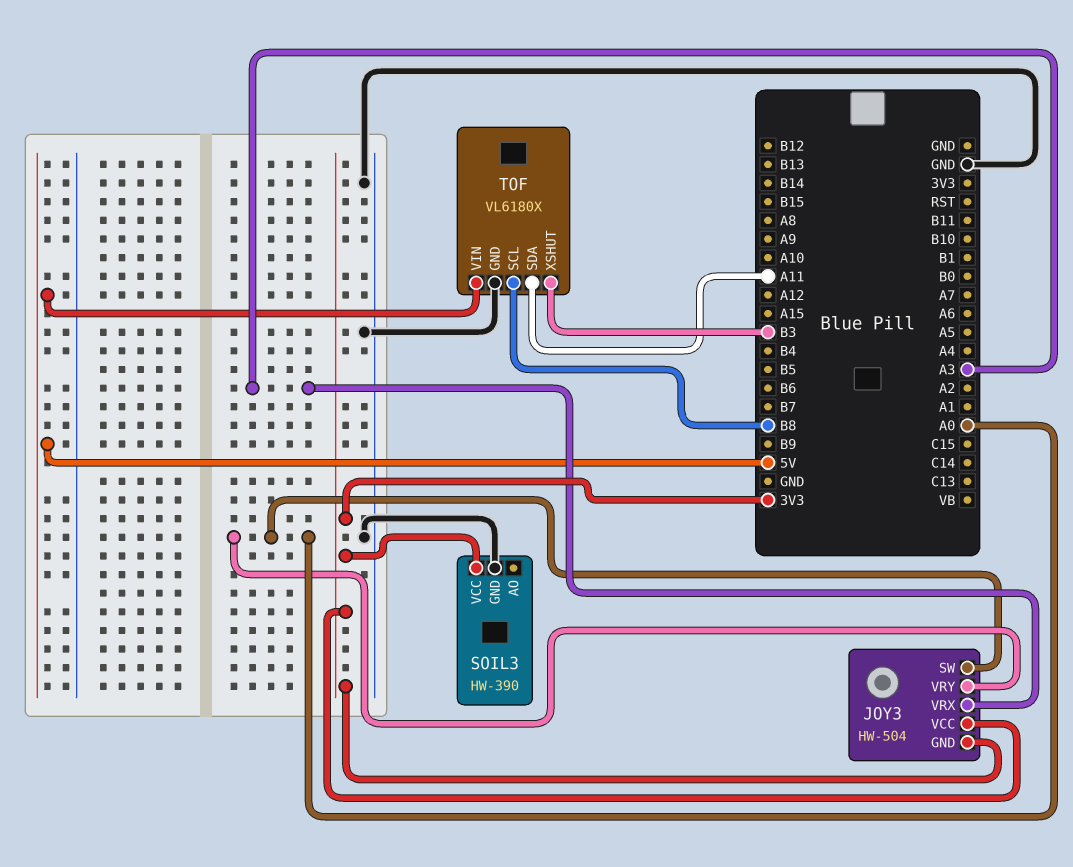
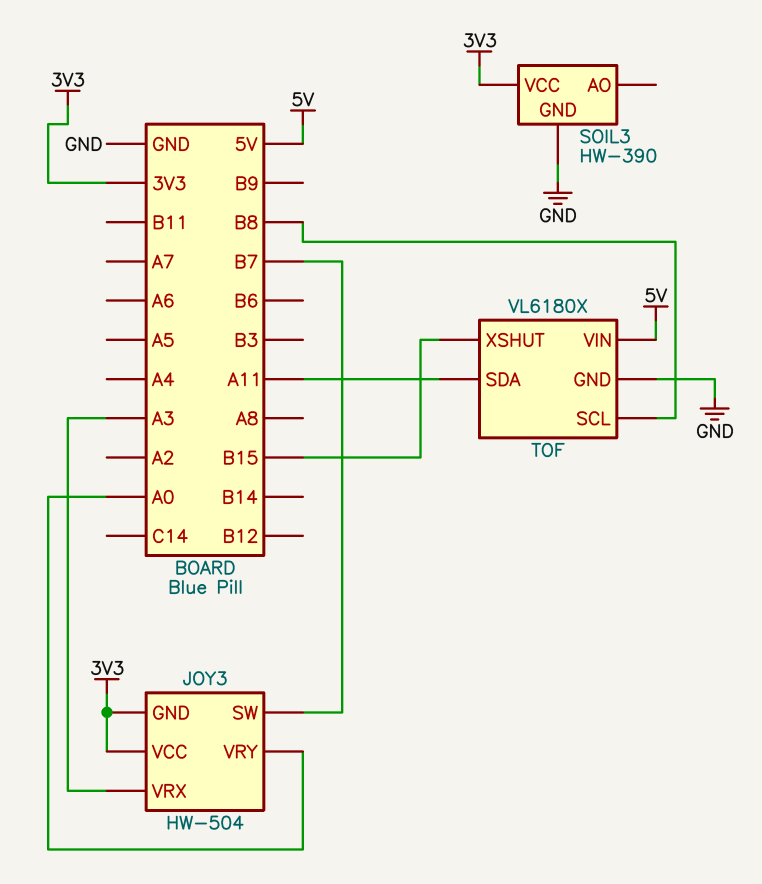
JOY3 pin SW: A0 -> B7
TOF pin XSHUT: B3 -> B15

